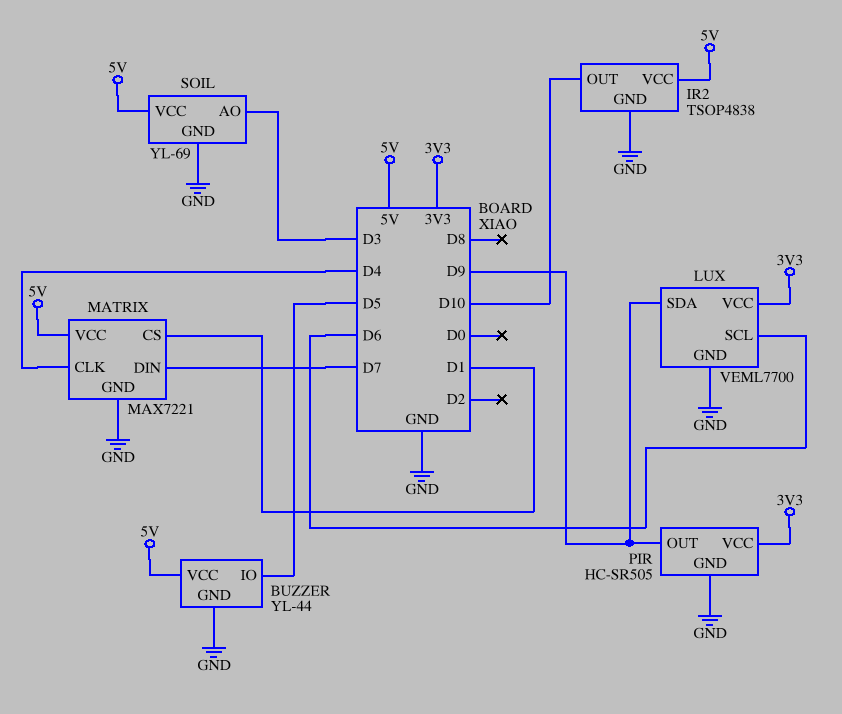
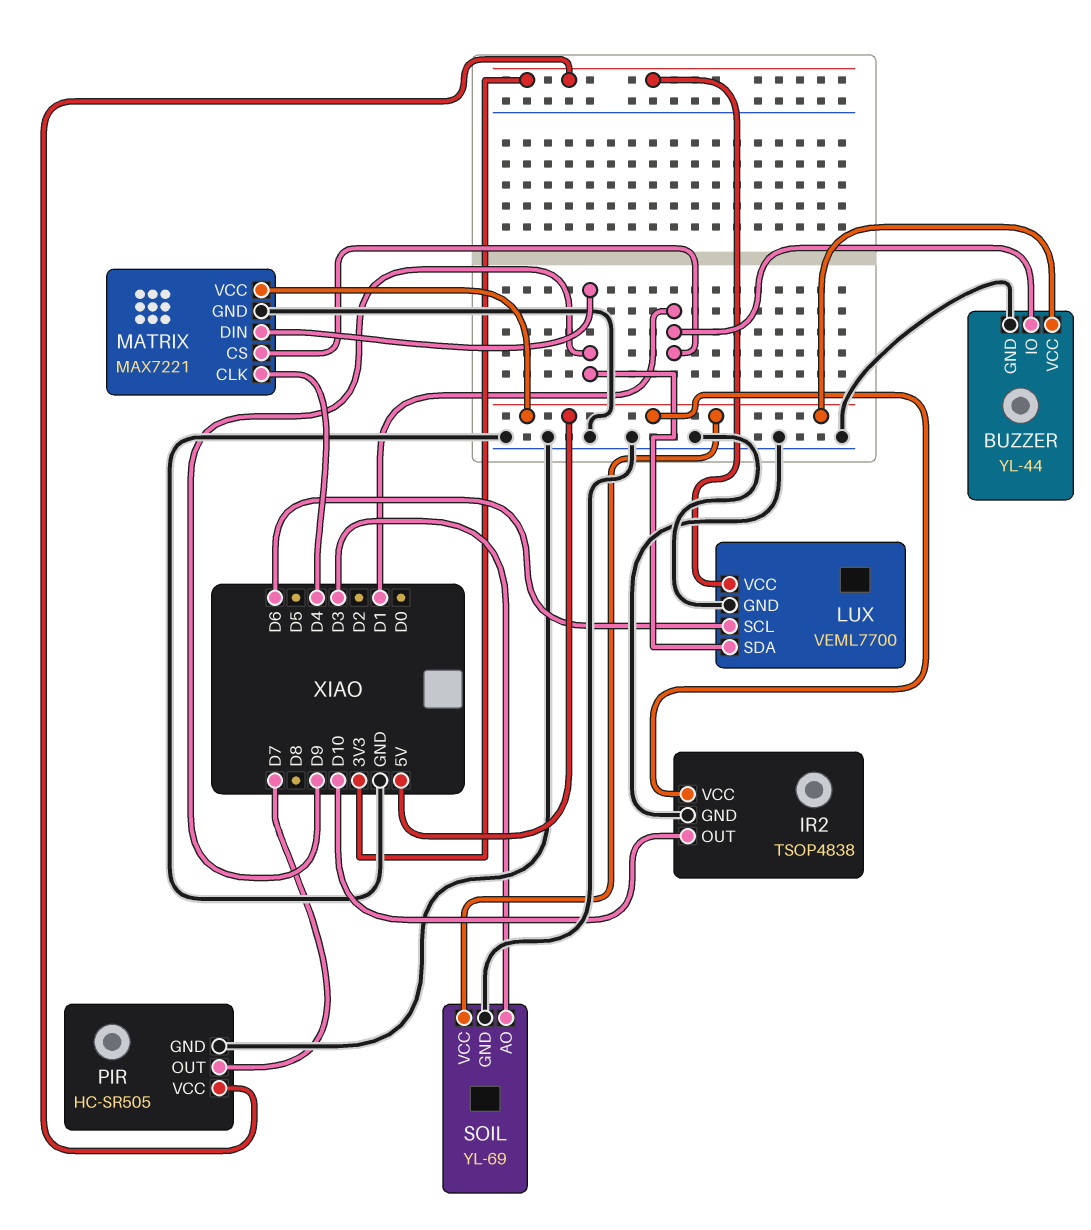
BUZZER pin IO: D5 -> D1
MATRIX pin DIN: D7 -> D9
PIR pin OUT: D9 -> D7

